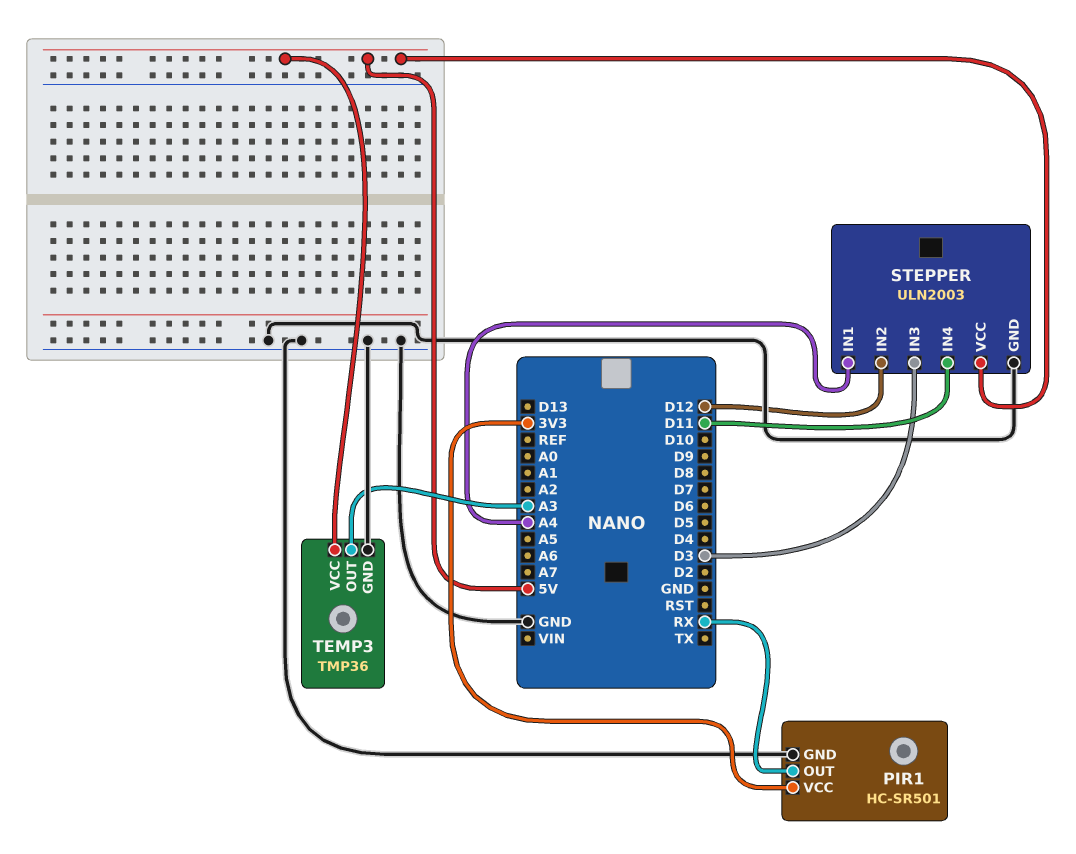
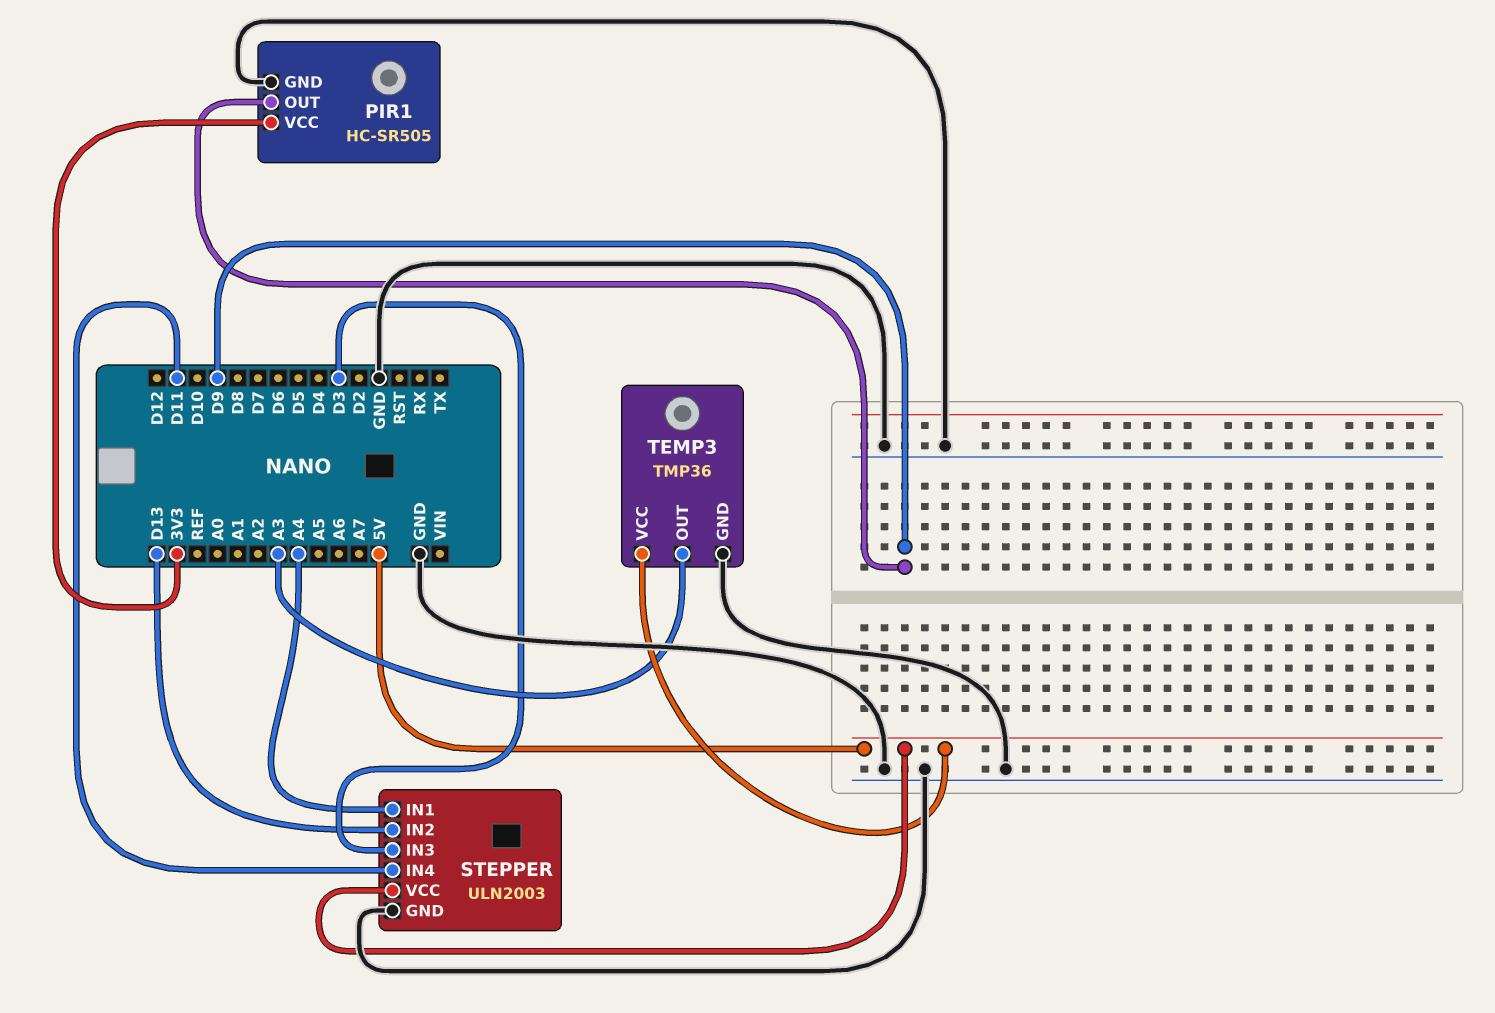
PIR1: HC-SR501 -> HC-SR505
PIR1 pin OUT: RX -> D9
STEPPER pin IN2: D12 -> D13

